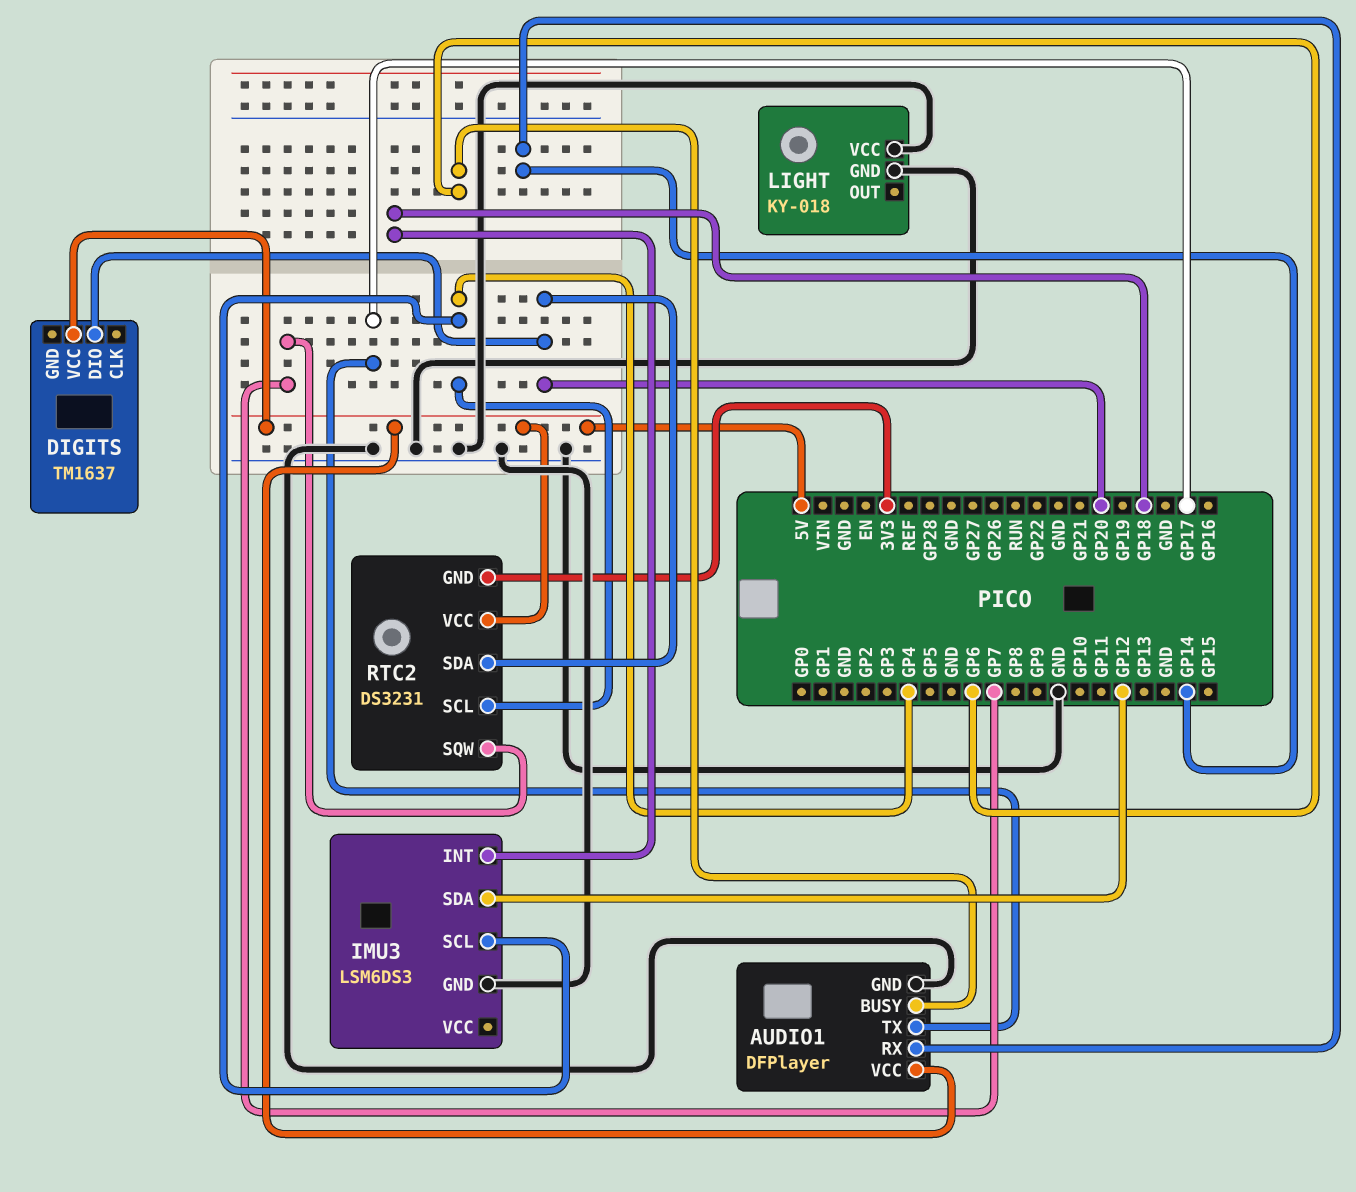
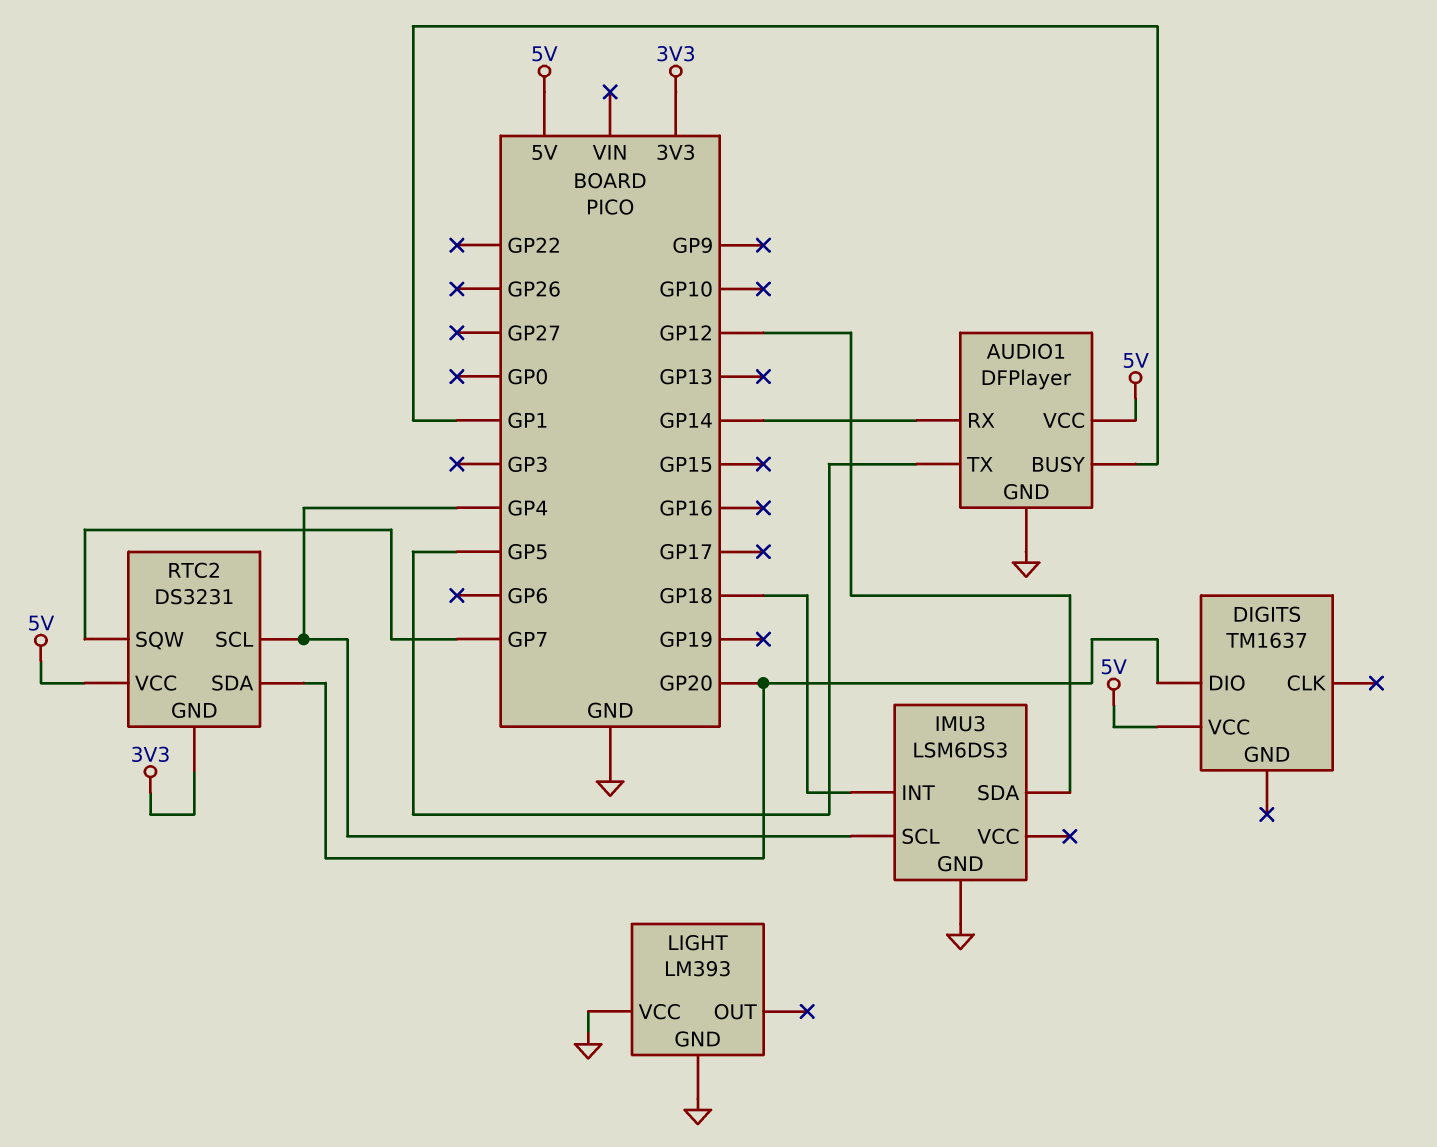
AUDIO1 pin BUSY: GP6 -> GP1
AUDIO1 pin TX: GP17 -> GP5
LIGHT: KY-018 -> LM393

